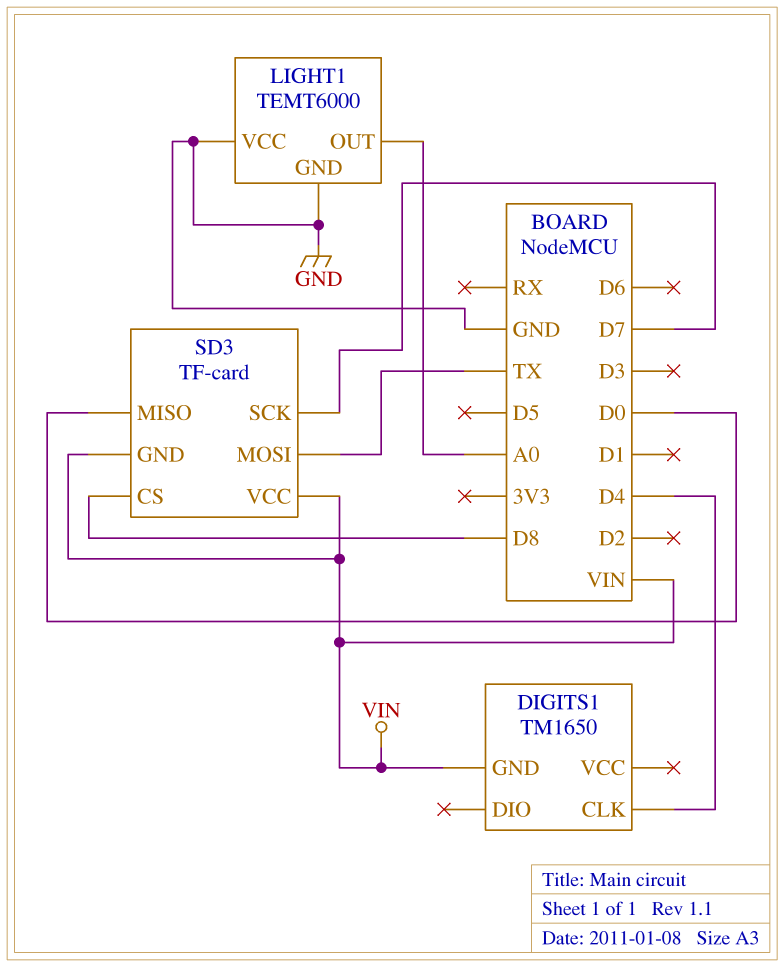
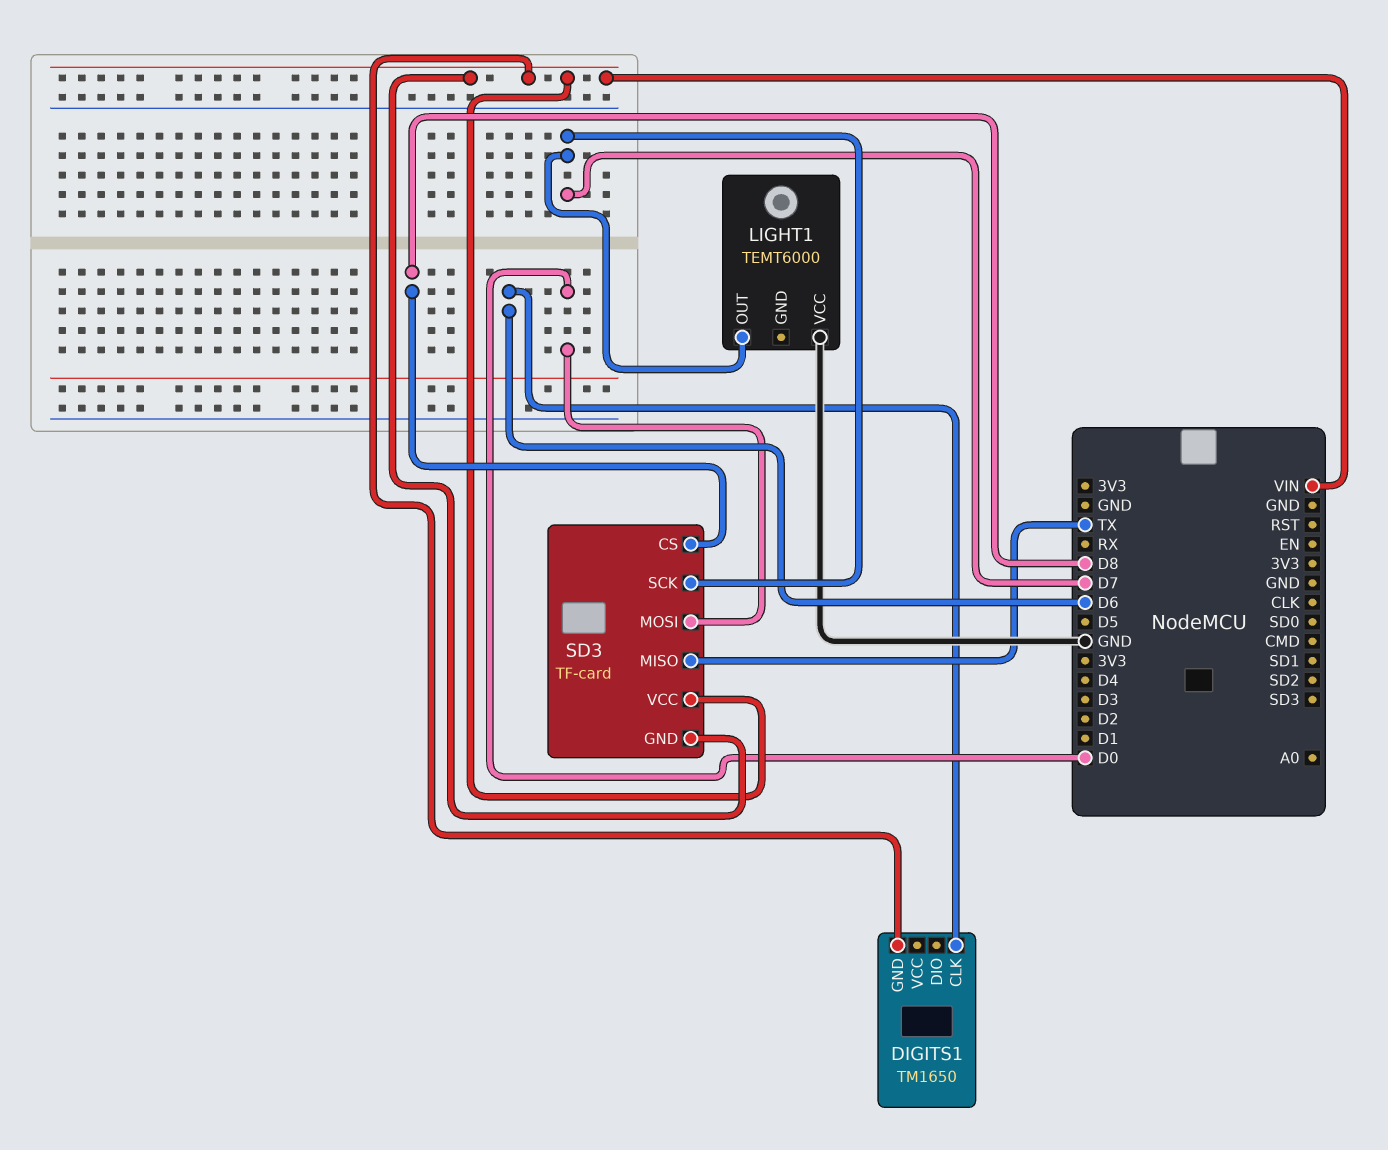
DIGITS1 pin CLK: D4 -> D6
LIGHT1 pin GND: GND -> none
LIGHT1 pin OUT: A0 -> D7
SD3 pin MISO: D0 -> TX
SD3 pin MOSI: TX -> D0

